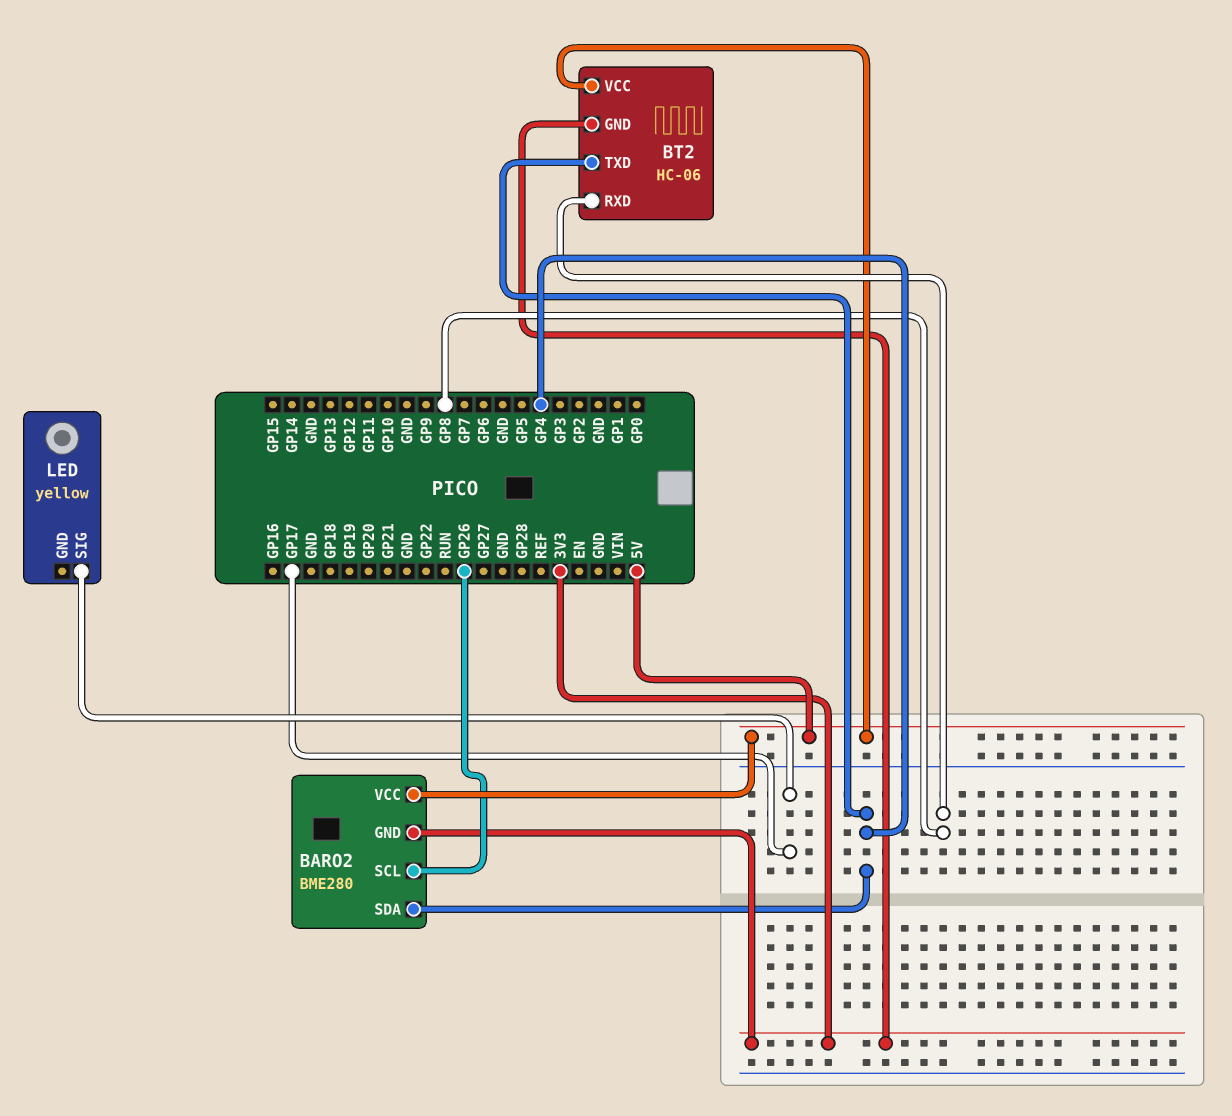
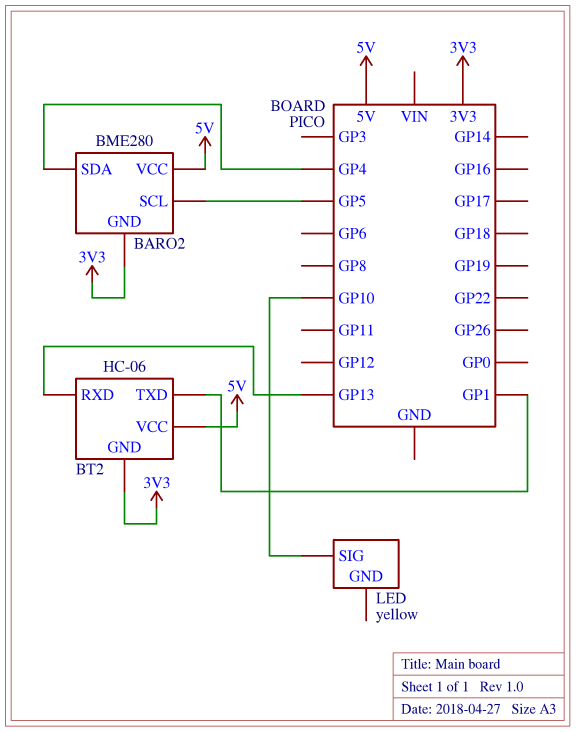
BARO2 pin SCL: GP26 -> GP5
BT2 pin RXD: GP8 -> GP13
BT2 pin TXD: GP4 -> GP1
LED pin SIG: GP17 -> GP10

